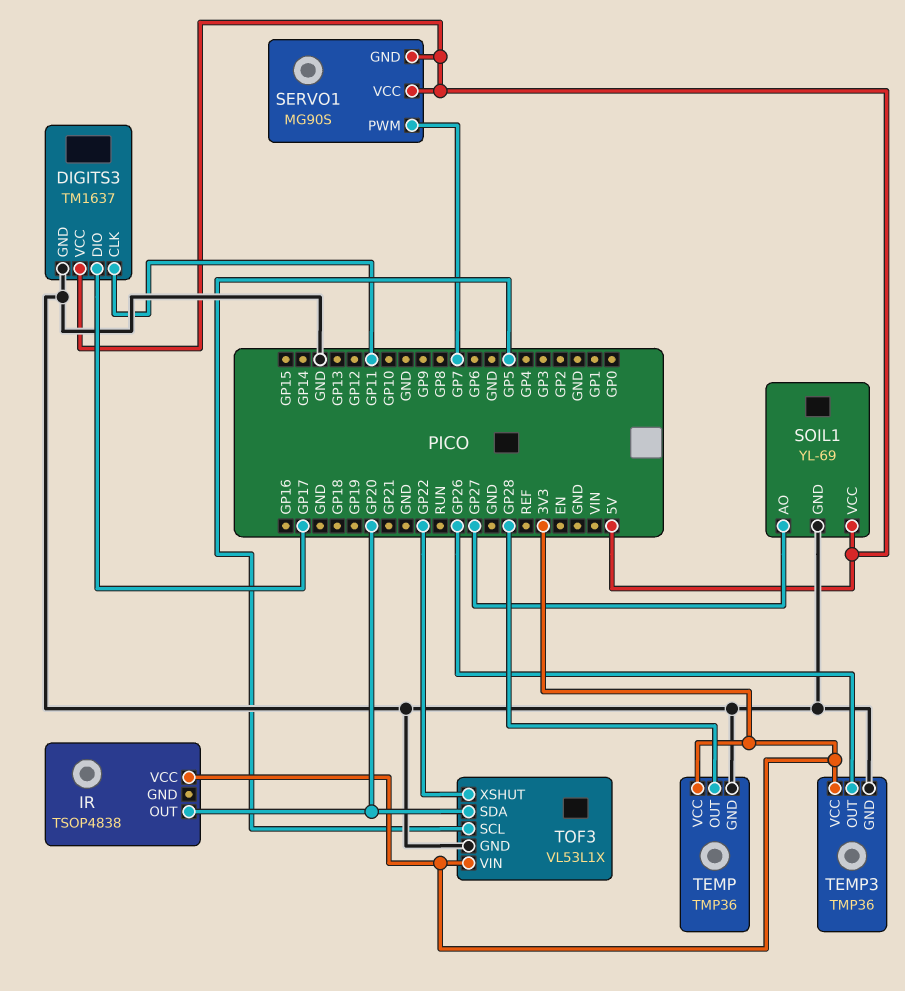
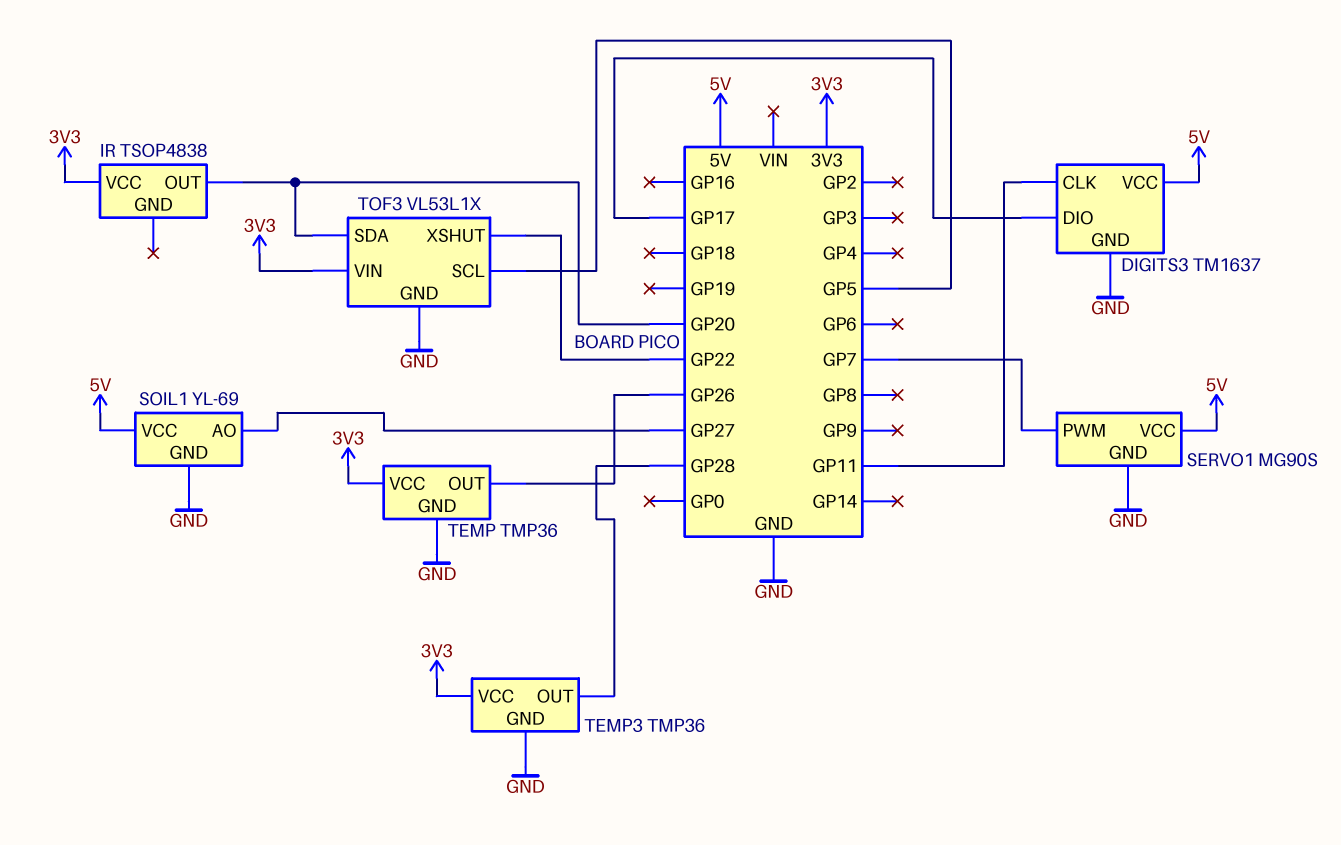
SERVO1 pin GND: 5V -> GND
TEMP pin OUT: GP28 -> GP26
TEMP3 pin OUT: GP26 -> GP28

